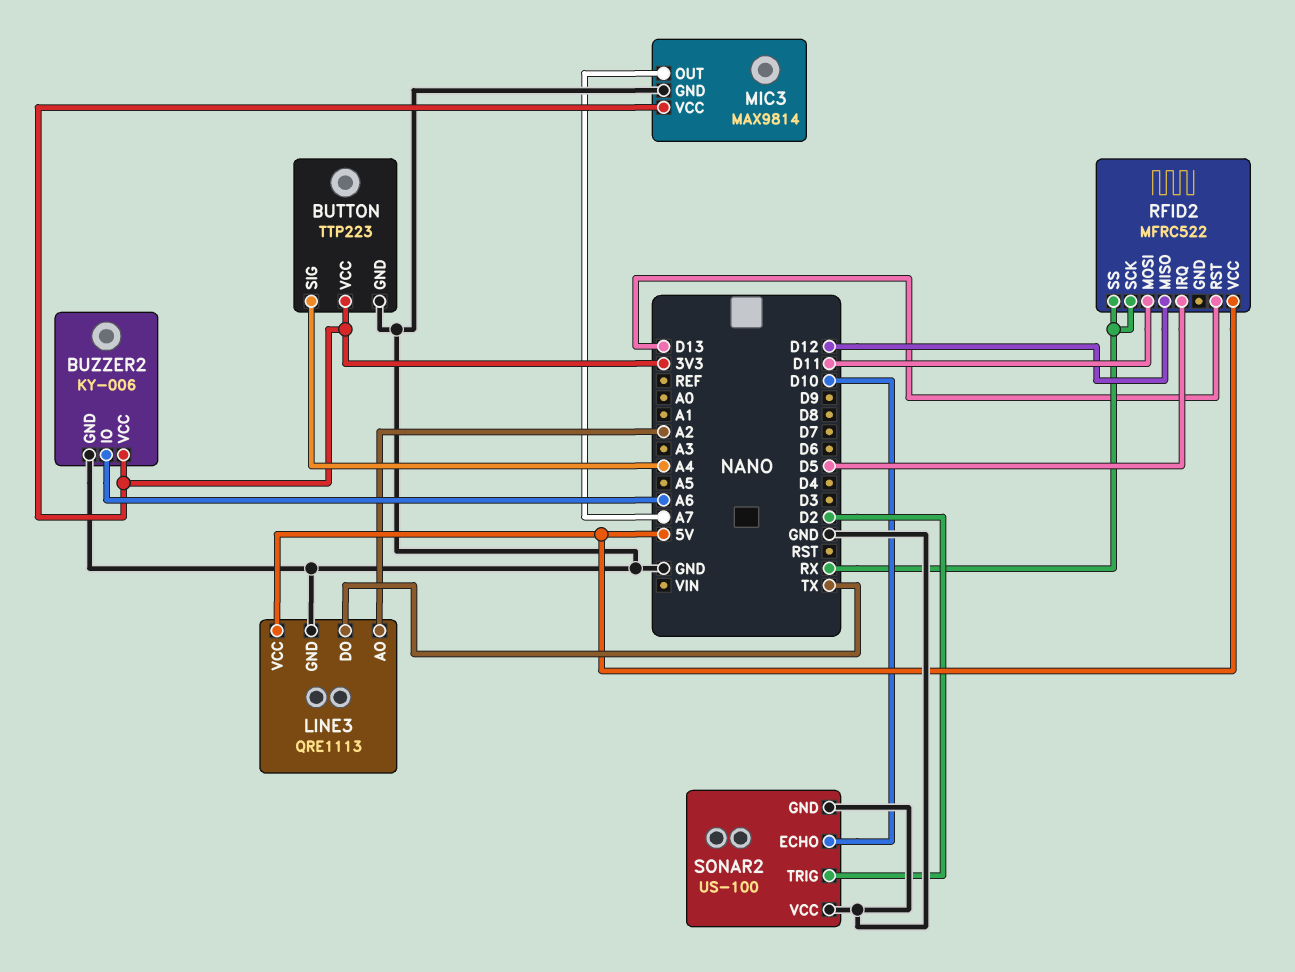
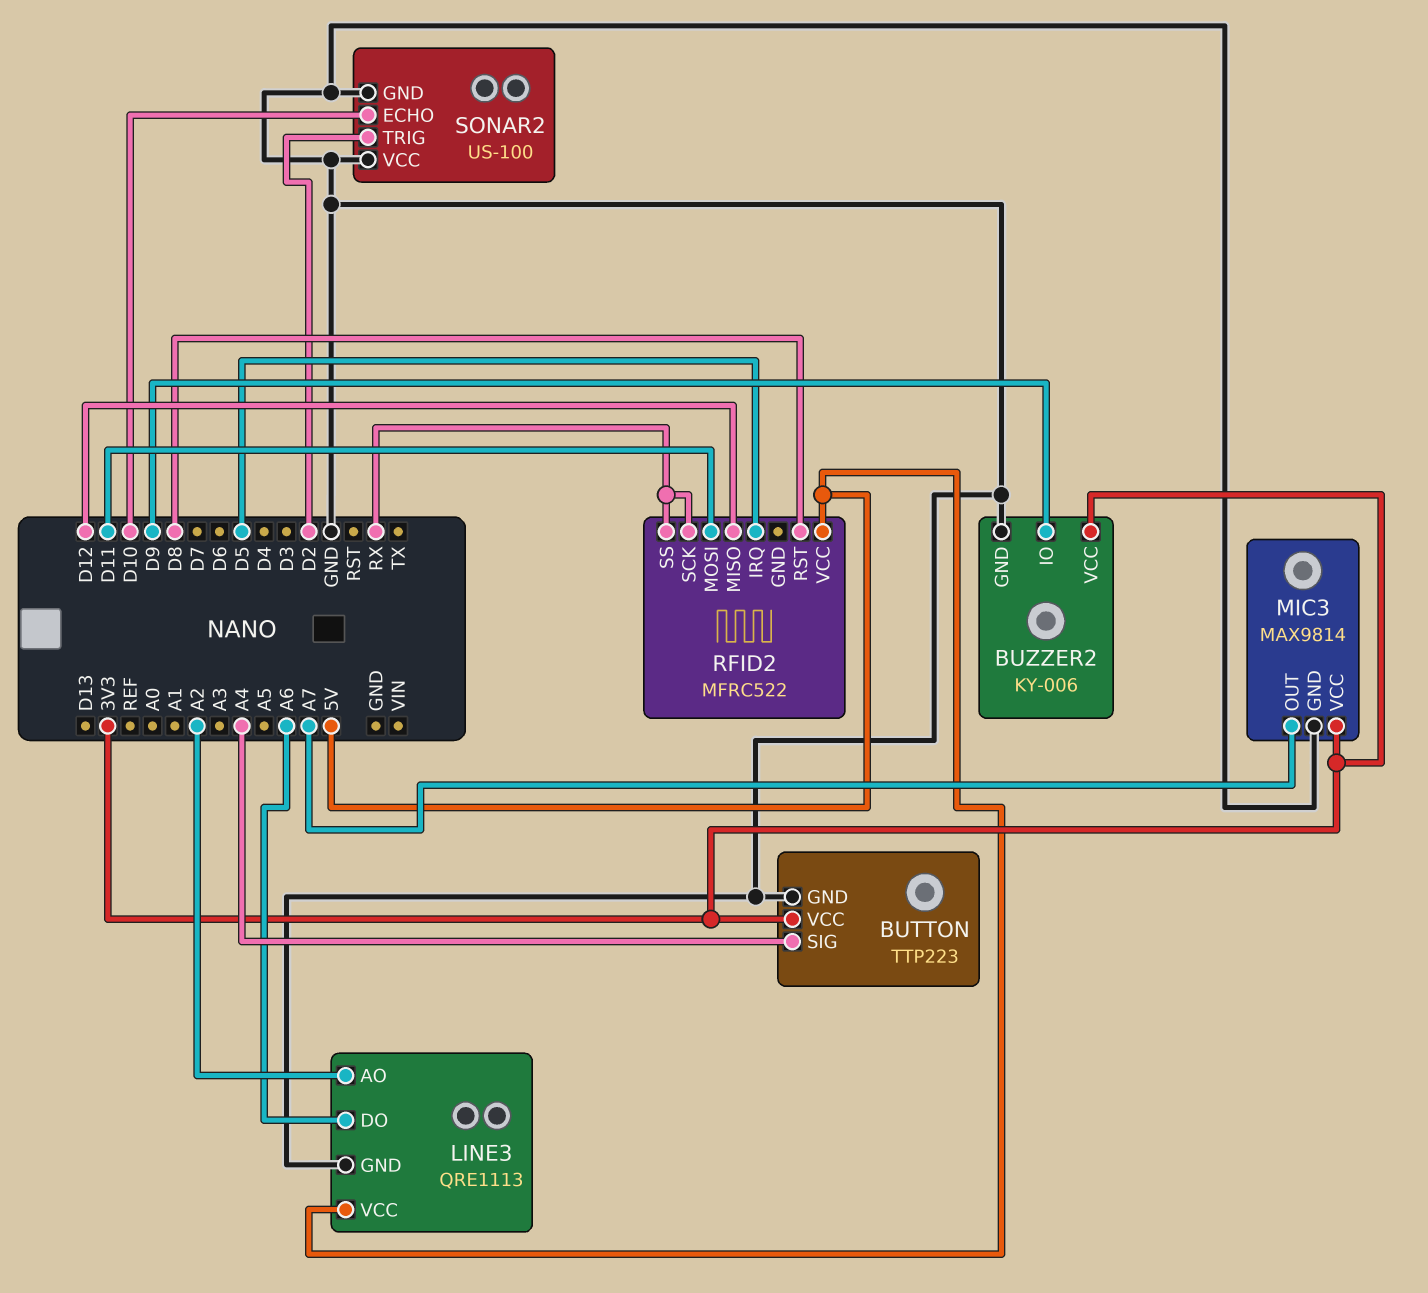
BUZZER2 pin IO: A6 -> D9
LINE3 pin DO: TX -> A6
RFID2 pin RST: D13 -> D8

